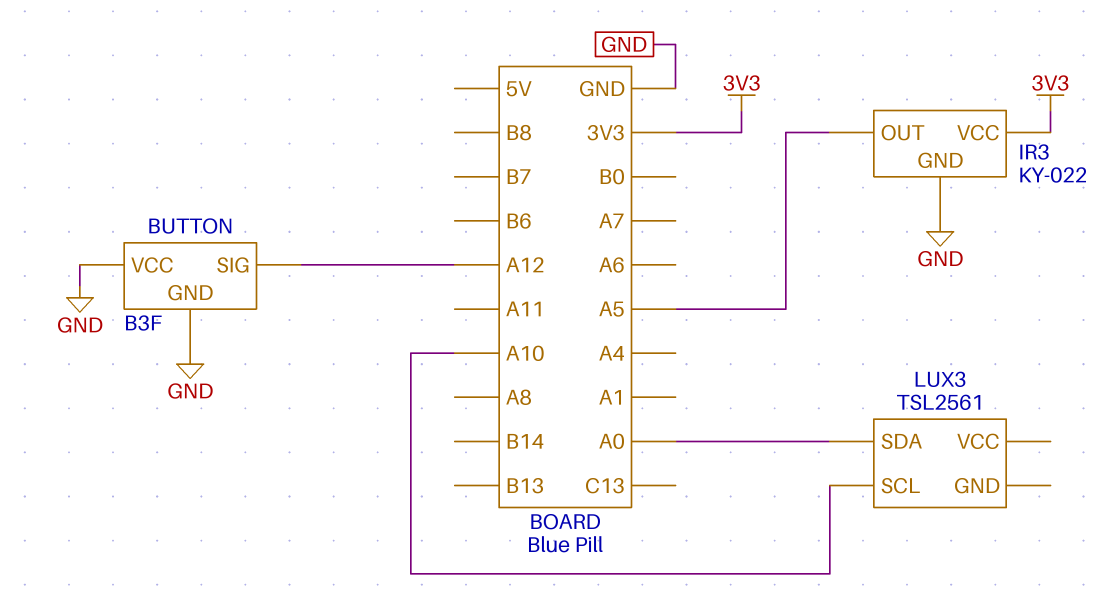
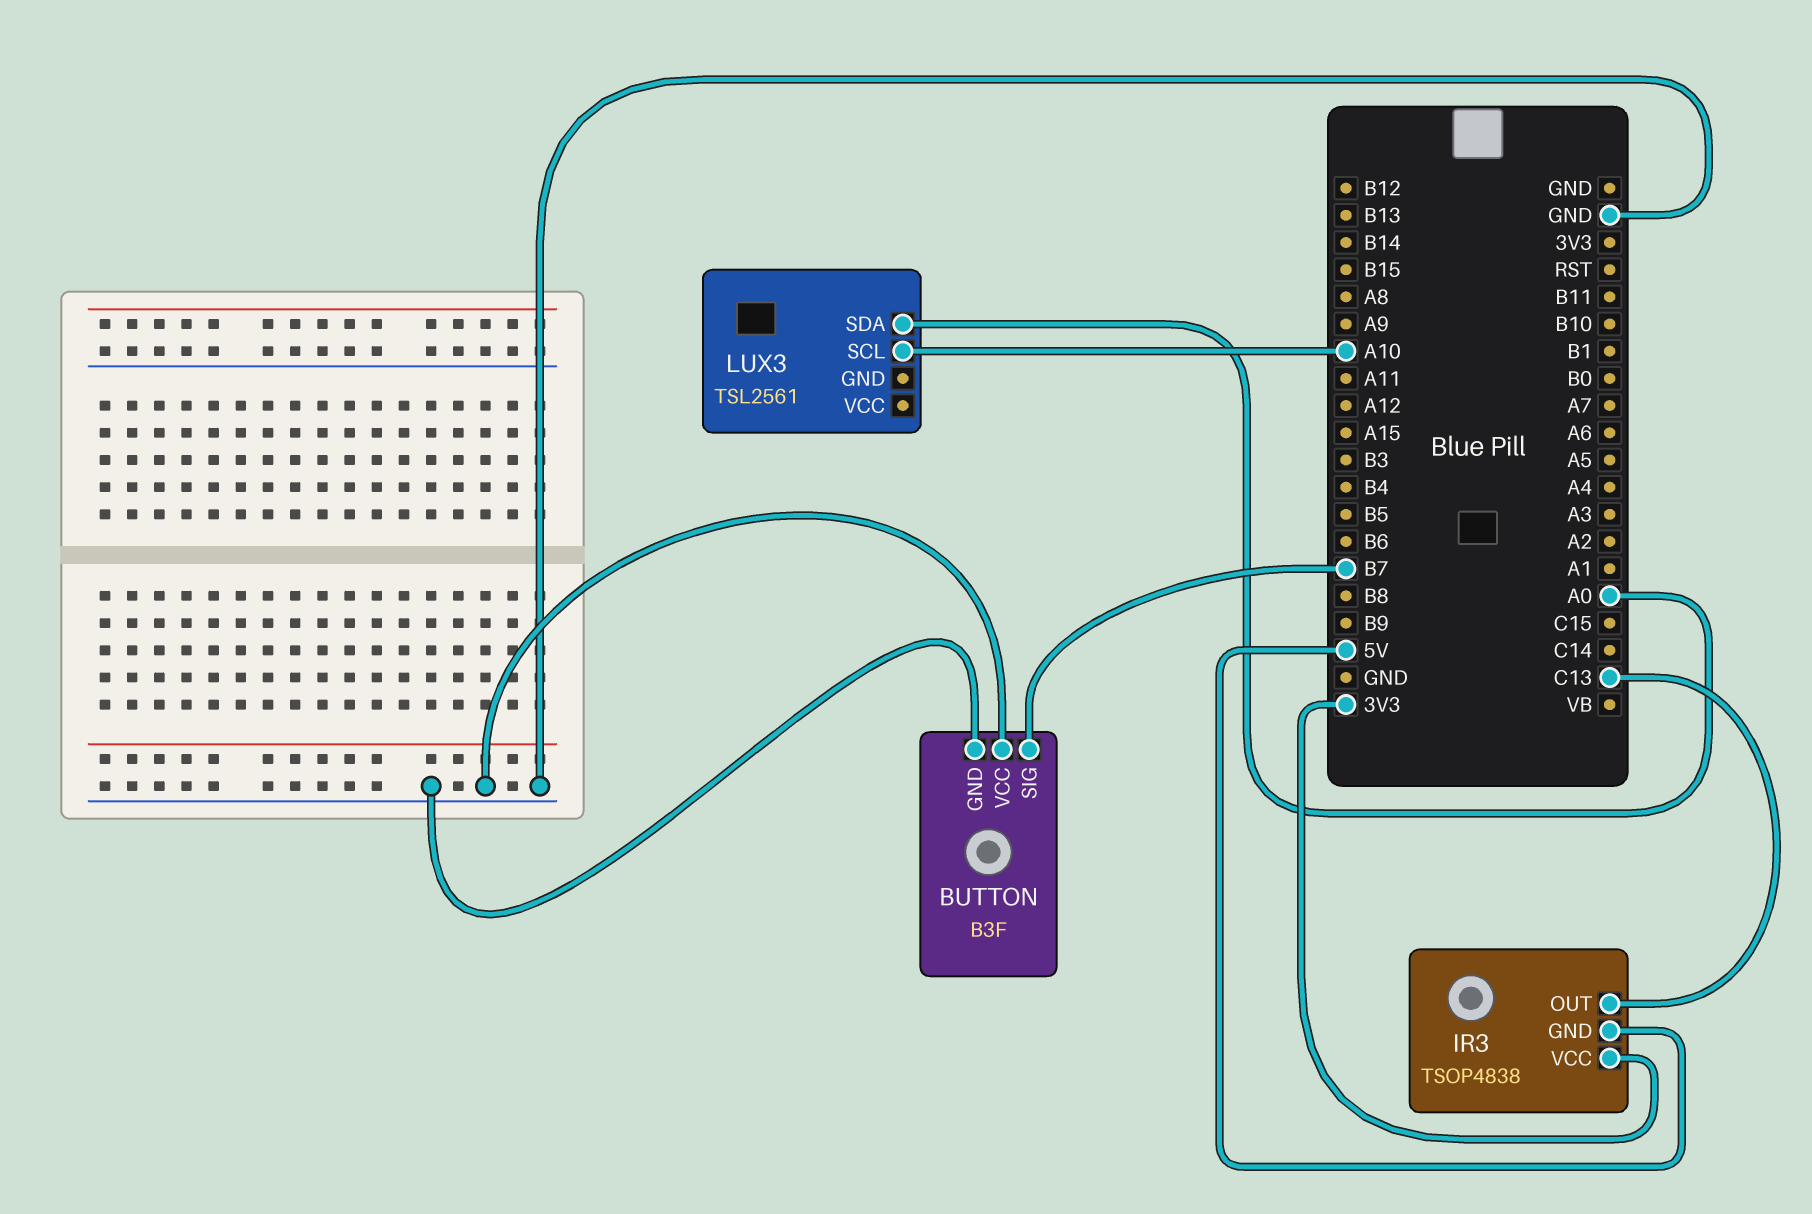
BUTTON pin SIG: A12 -> B7
IR3: KY-022 -> TSOP4838
IR3 pin GND: GND -> 5V
IR3 pin OUT: A5 -> C13

